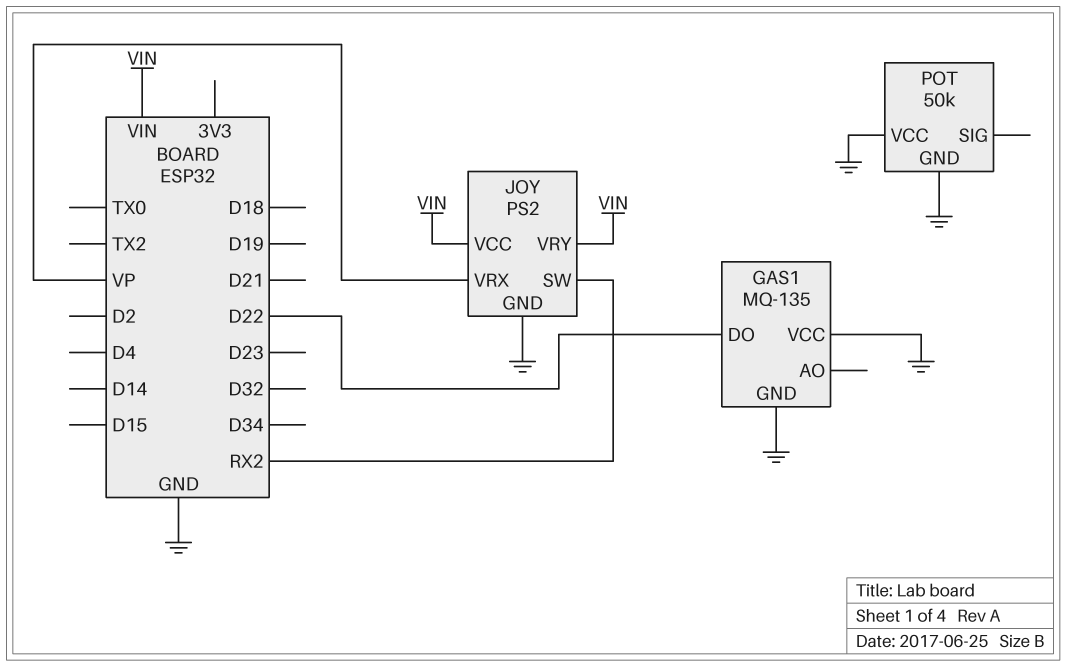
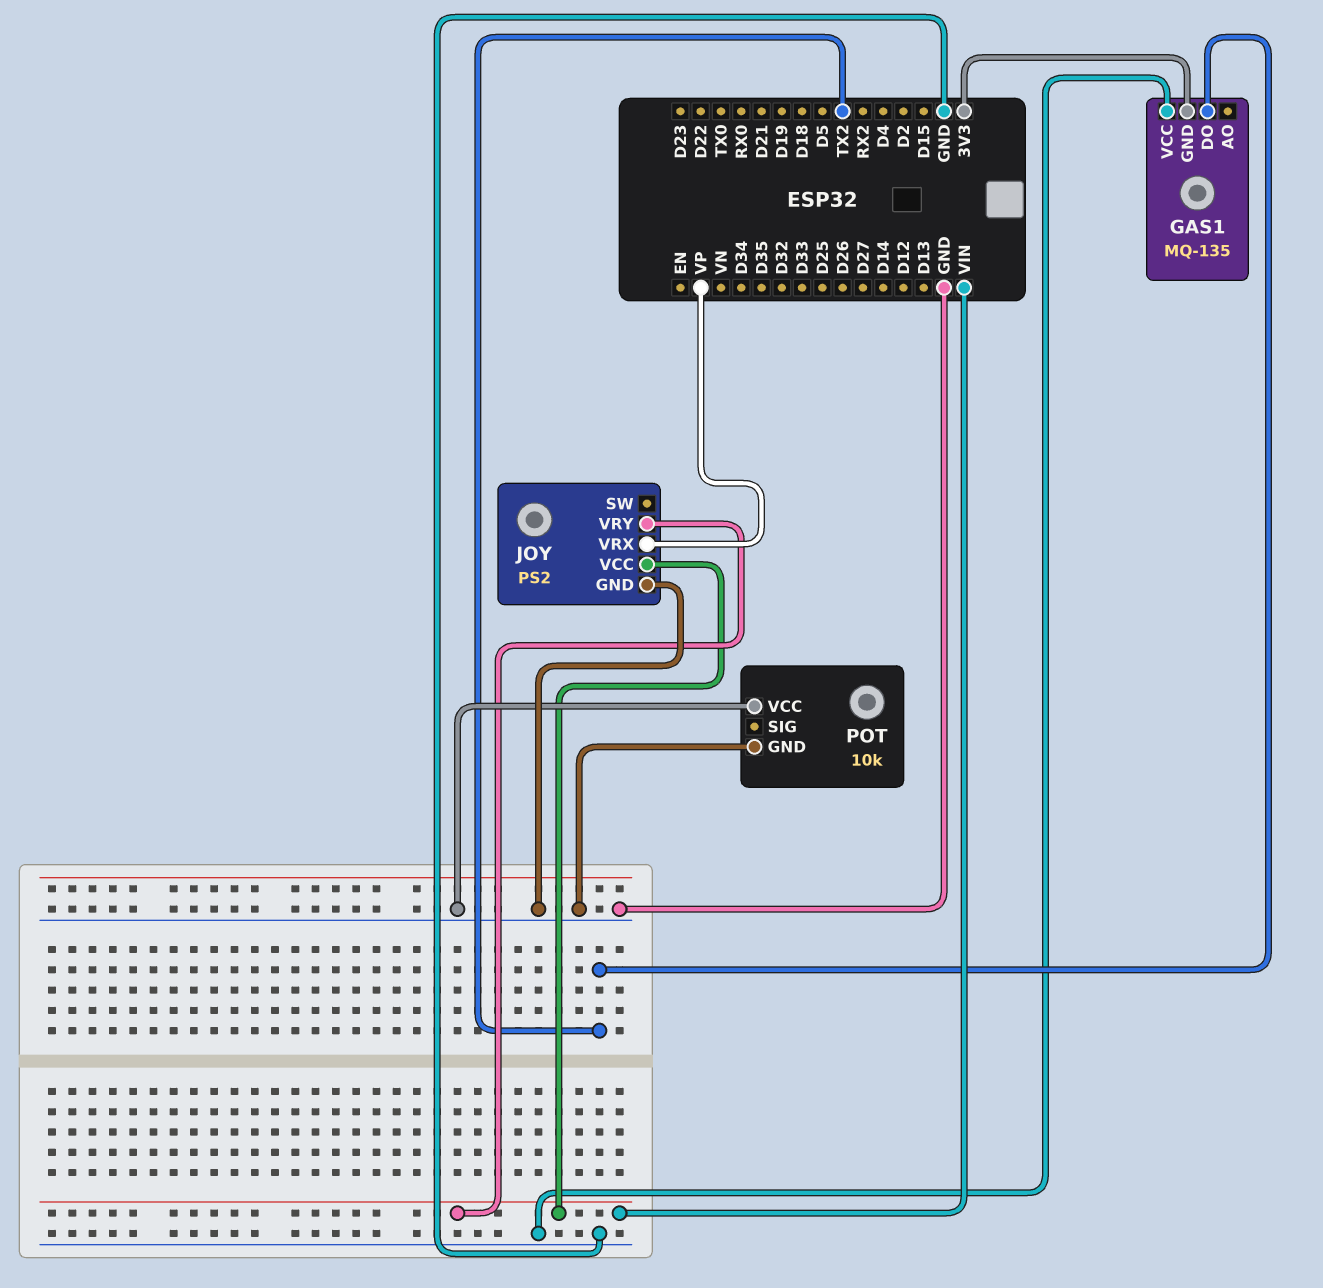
GAS1 pin DO: D22 -> TX2
GAS1 pin GND: GND -> 3V3
JOY pin SW: RX2 -> none
POT: 50k -> 10k

